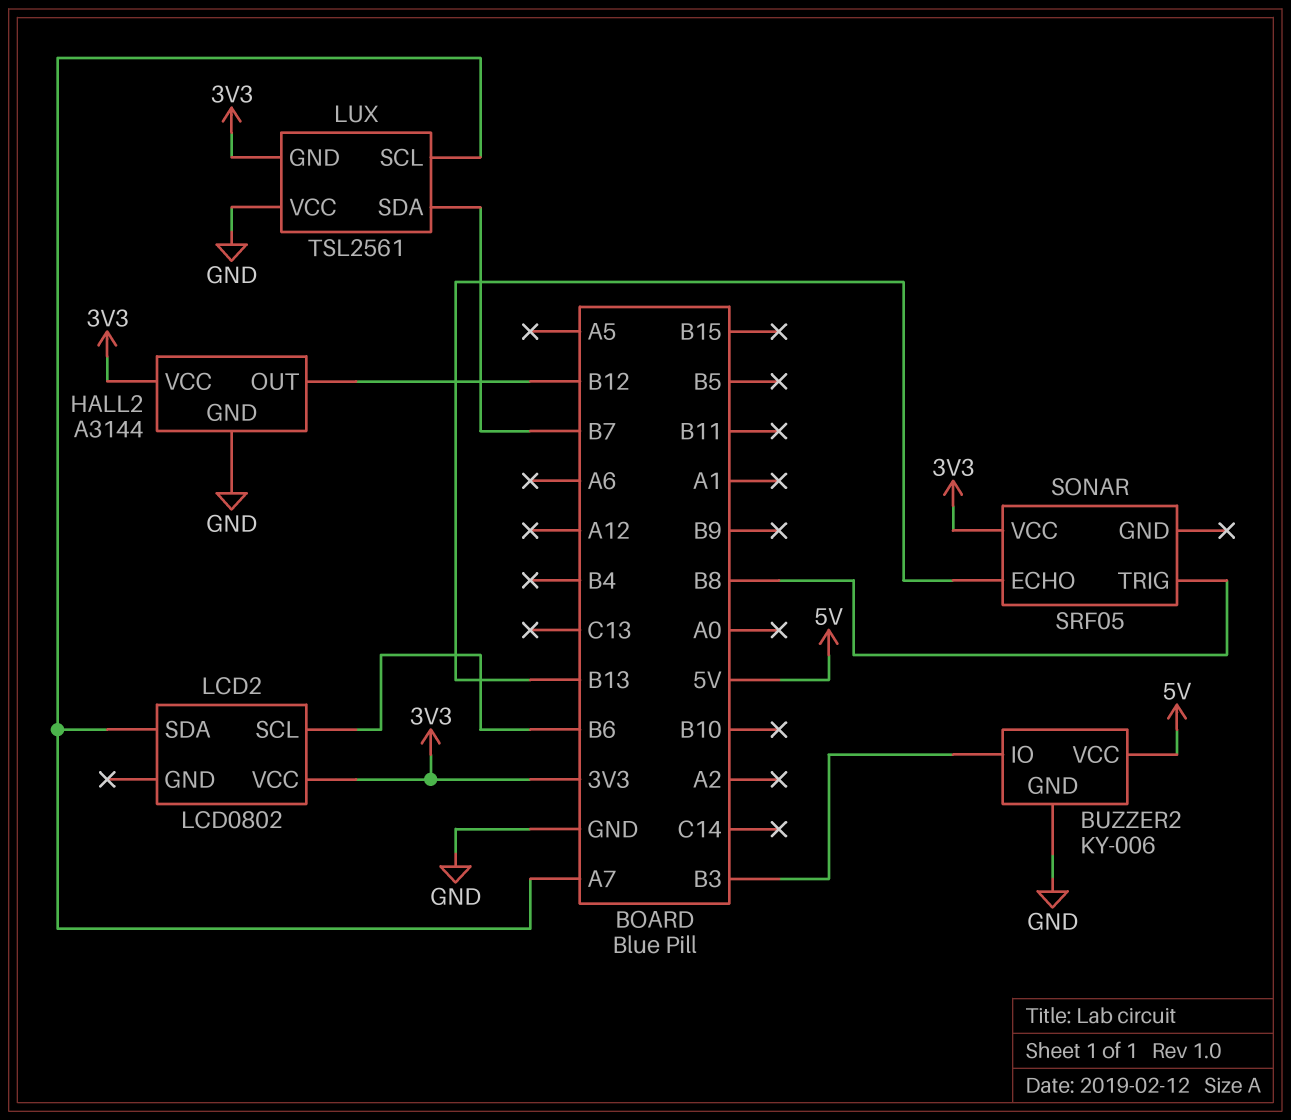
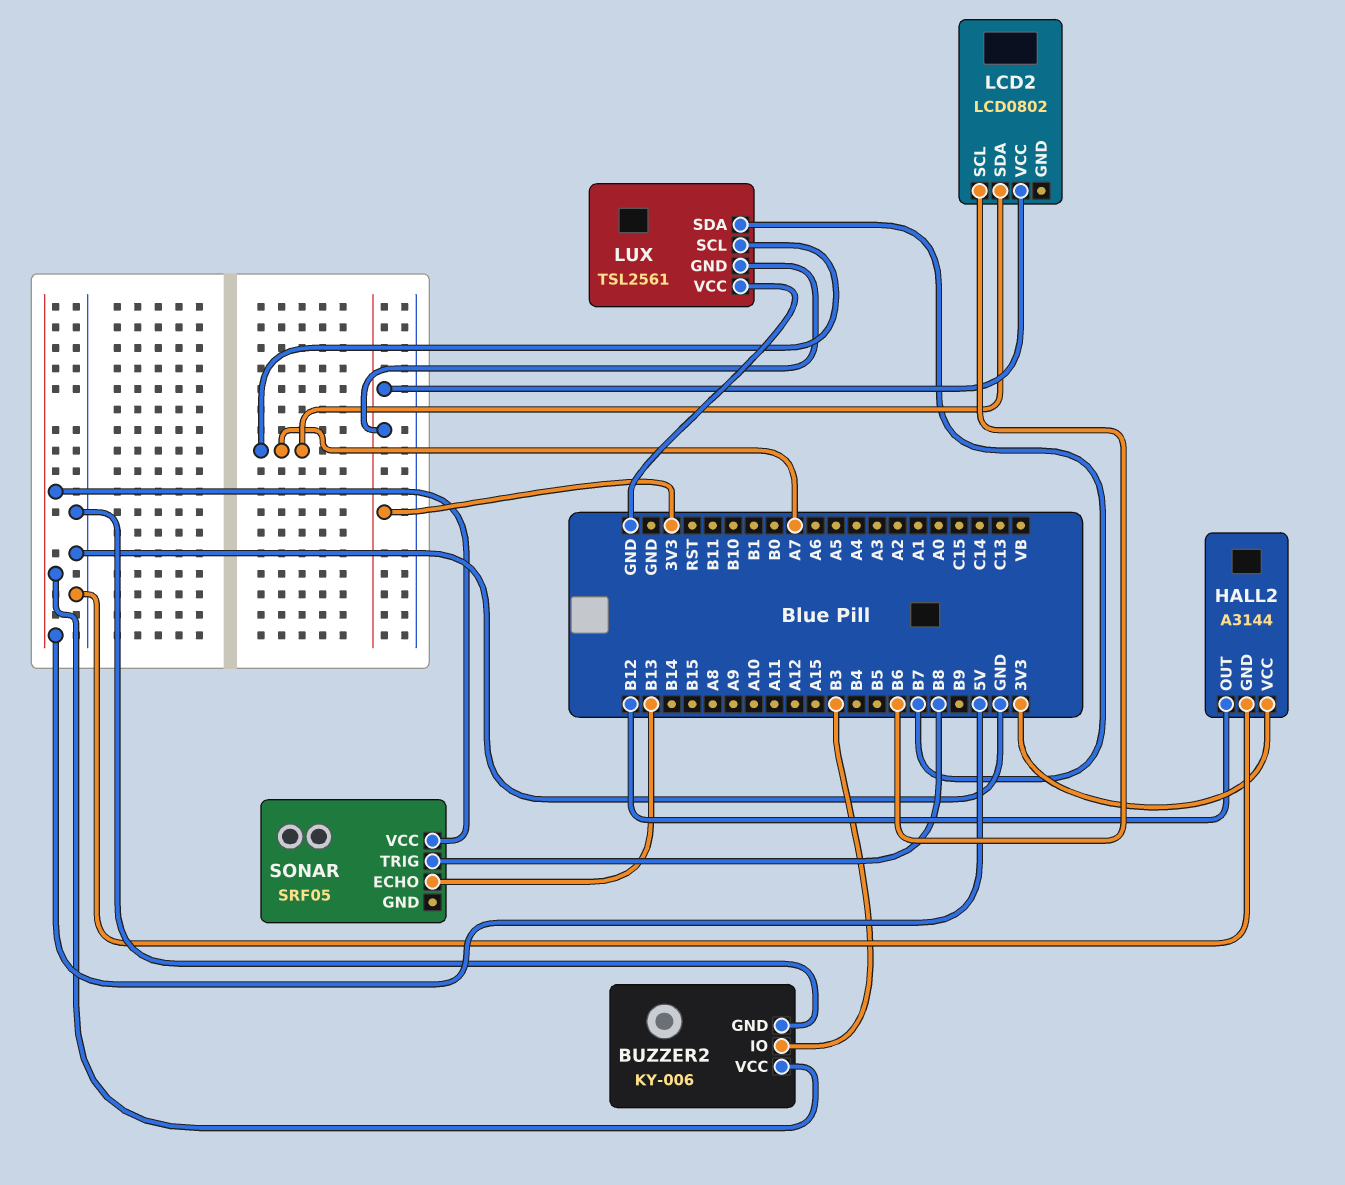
SONAR pin VCC: 3V3 -> 5V

